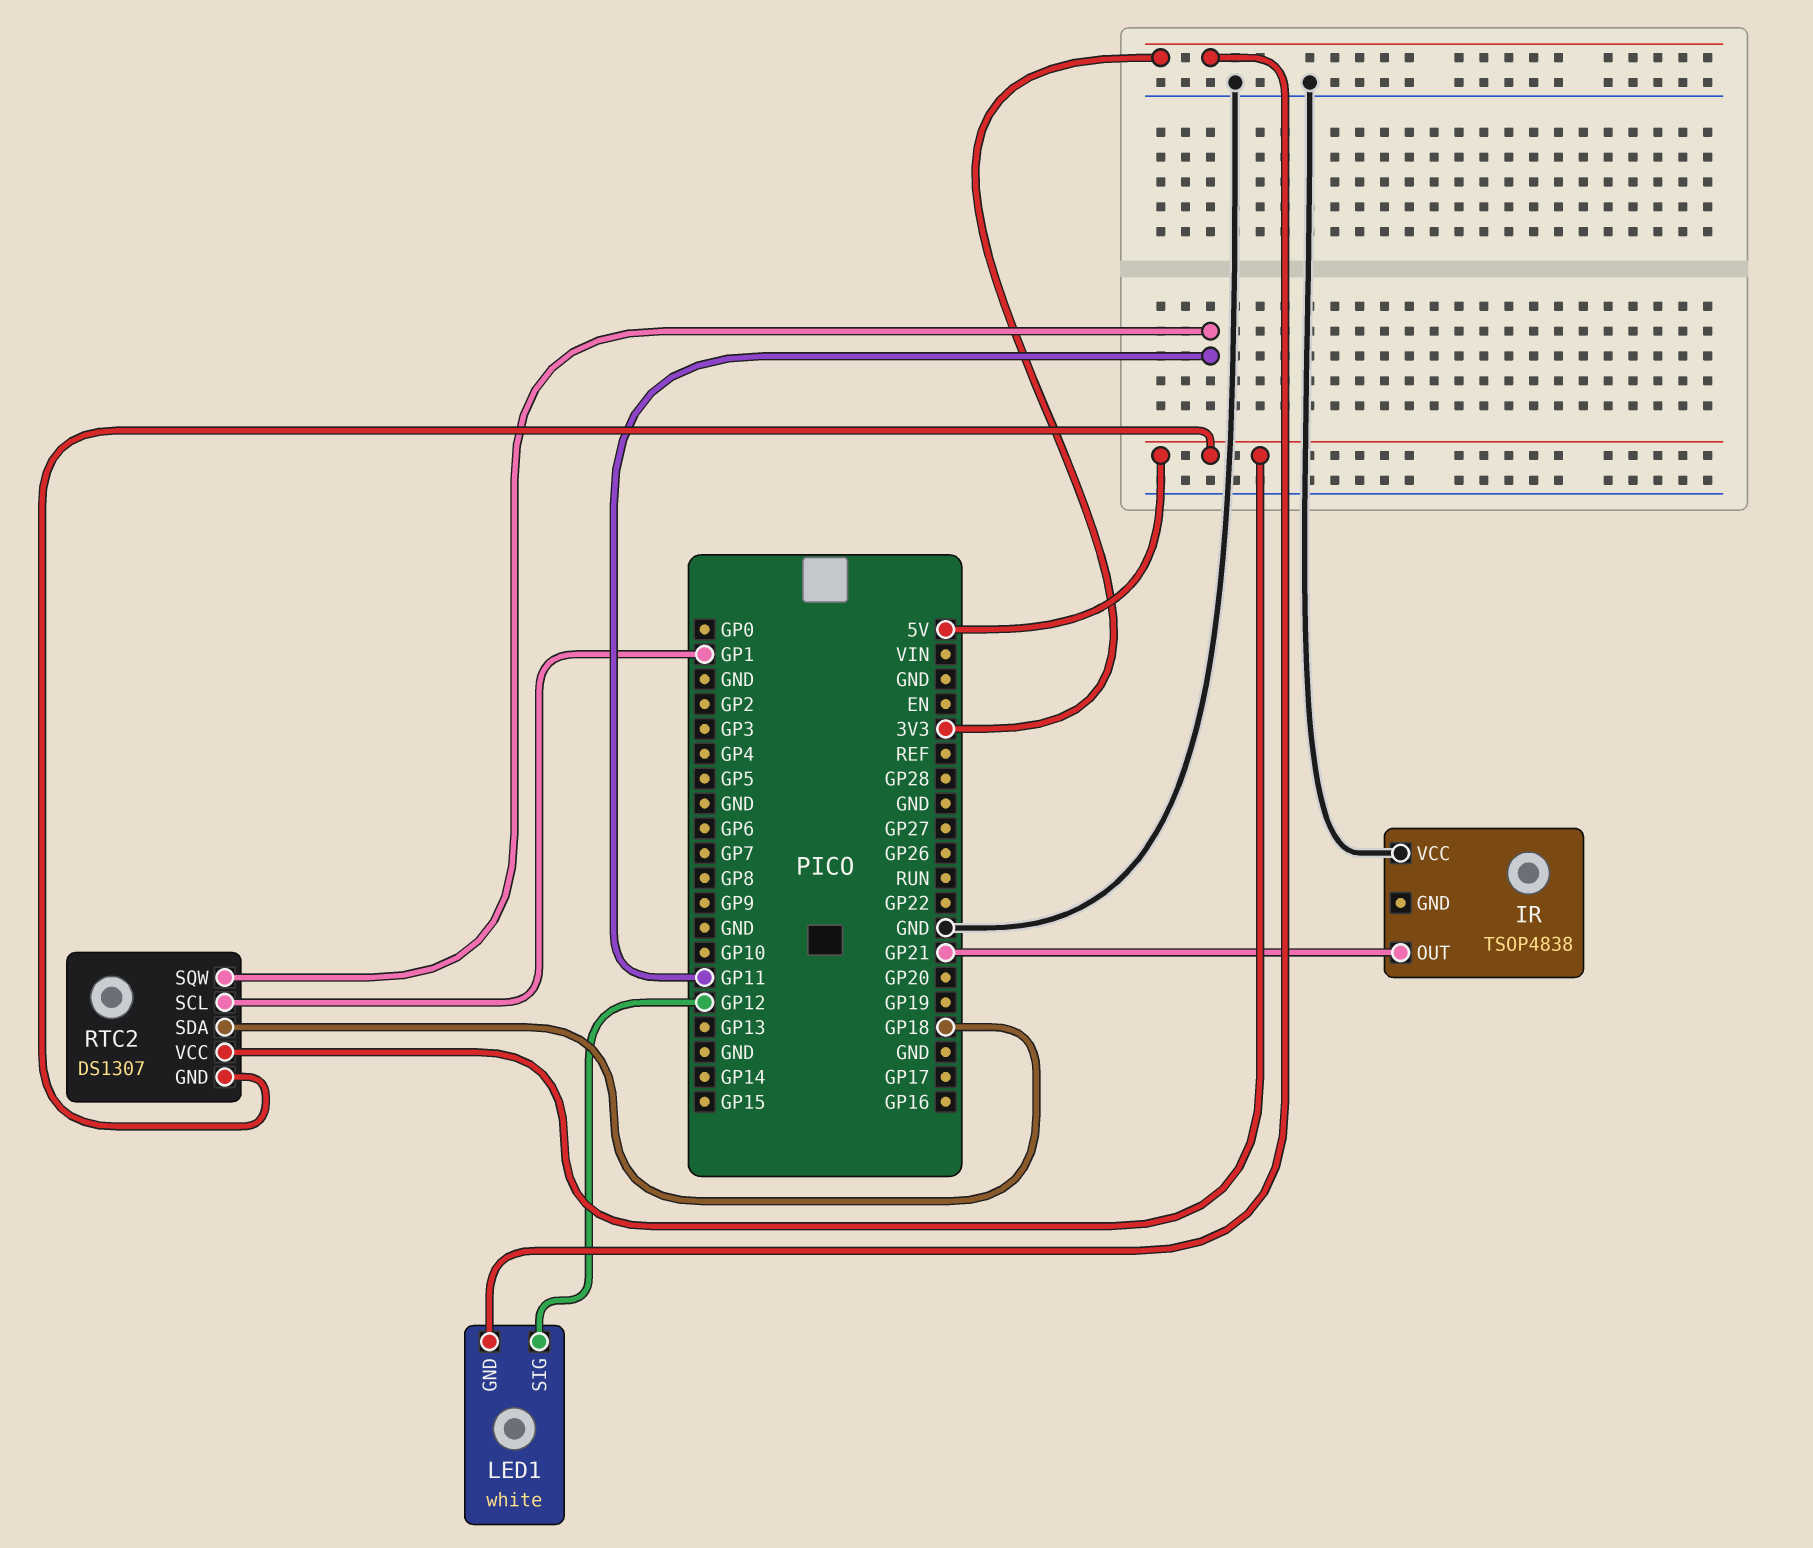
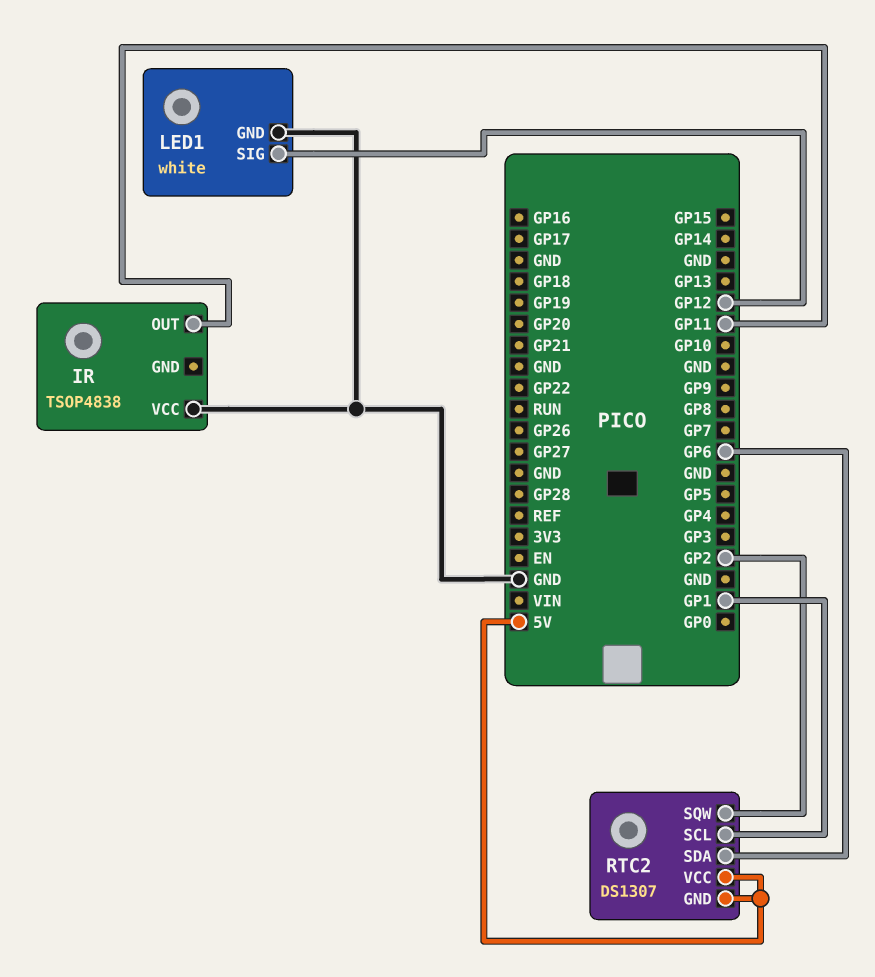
IR pin OUT: GP21 -> GP11
LED1 pin GND: 3V3 -> GND
RTC2 pin SDA: GP18 -> GP6
RTC2 pin SQW: GP11 -> GP2

